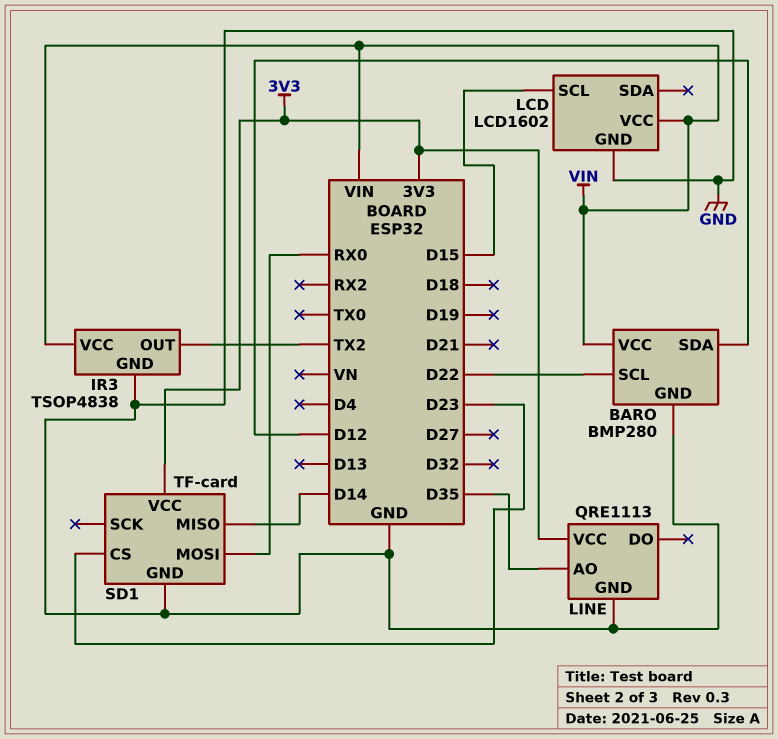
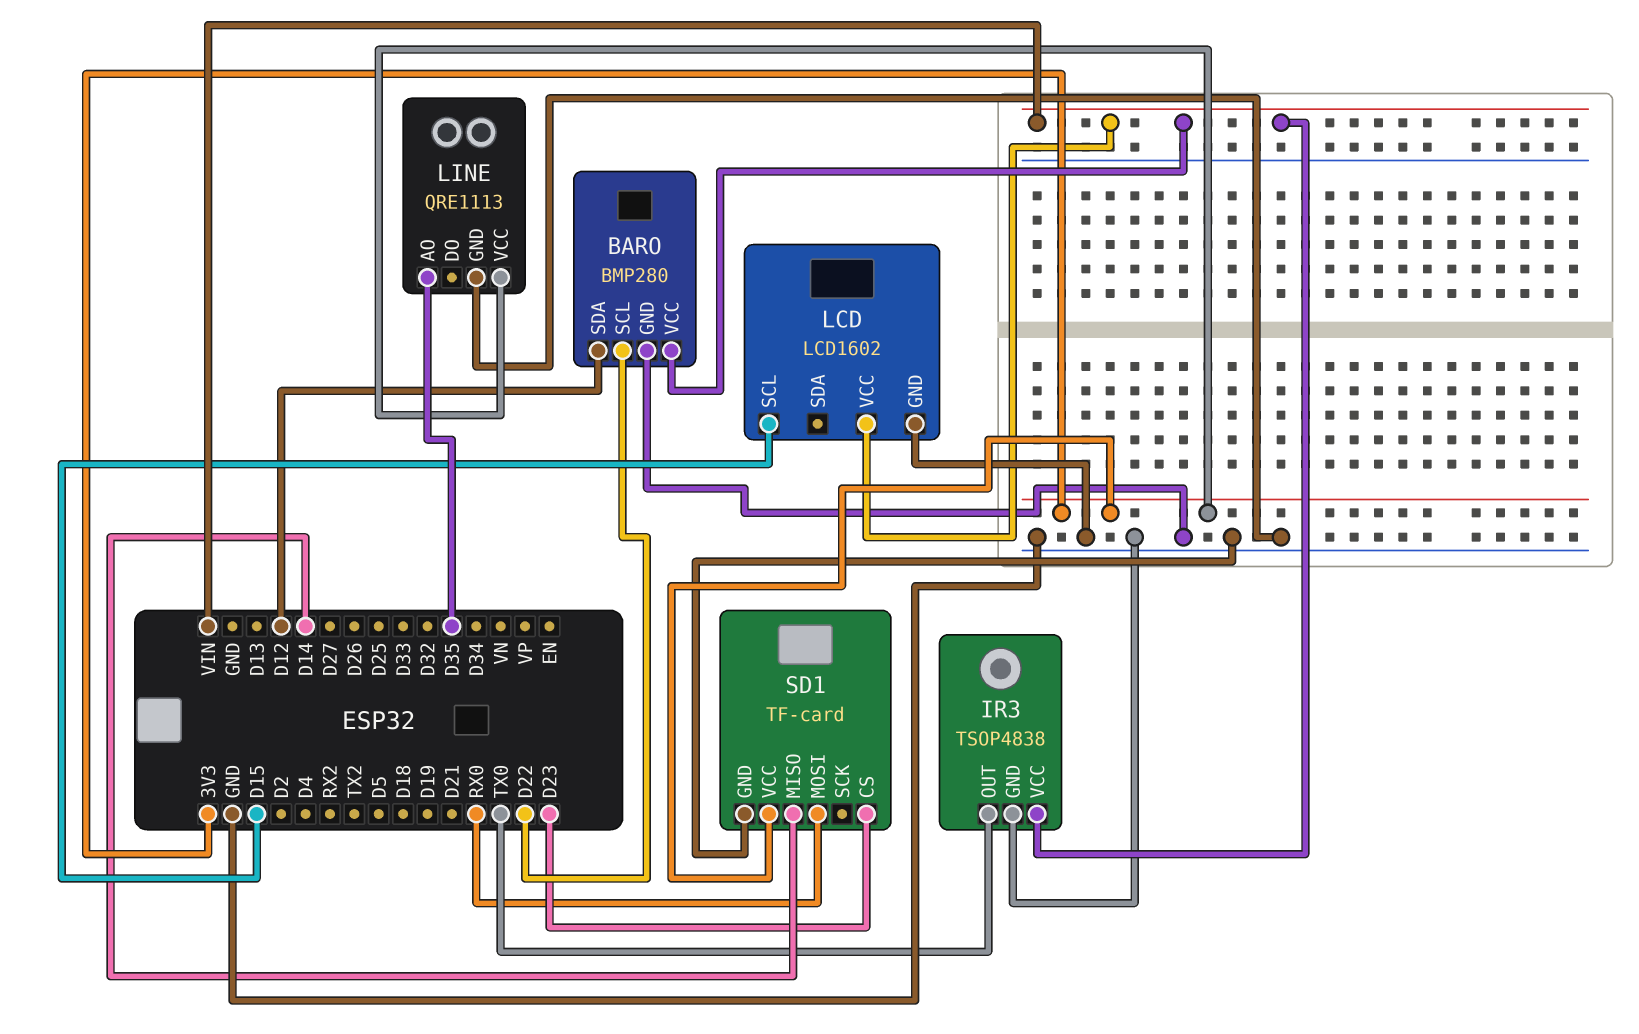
IR3 pin OUT: TX2 -> TX0

